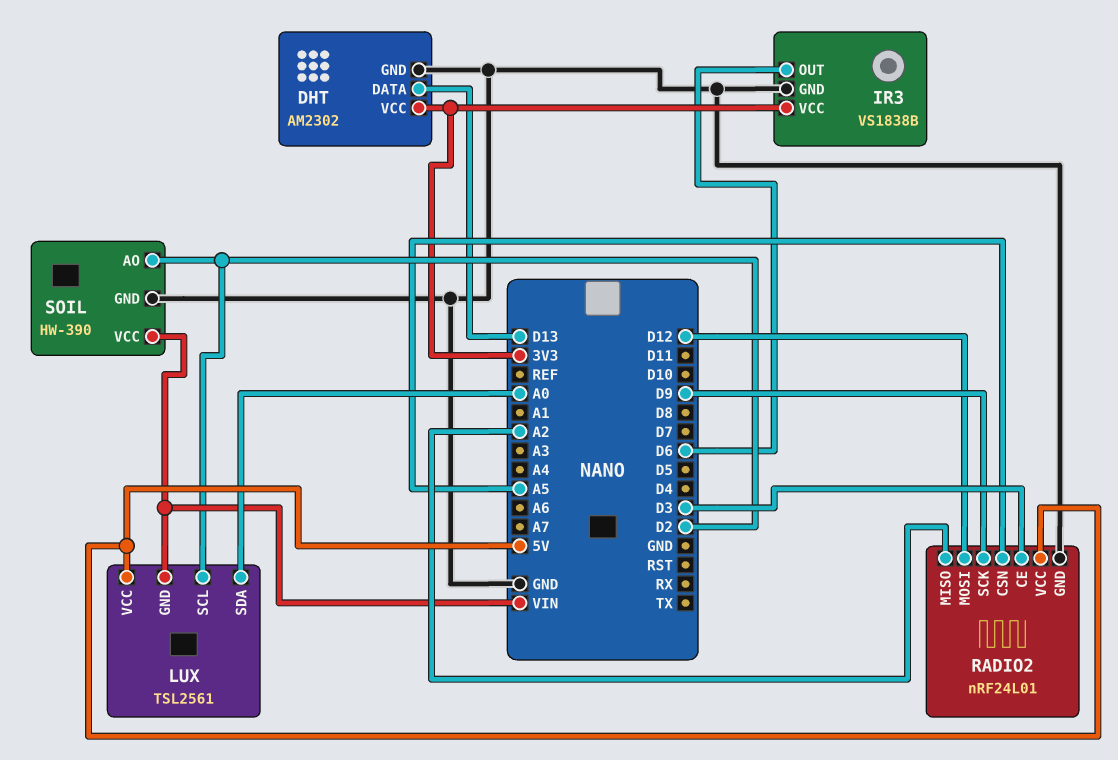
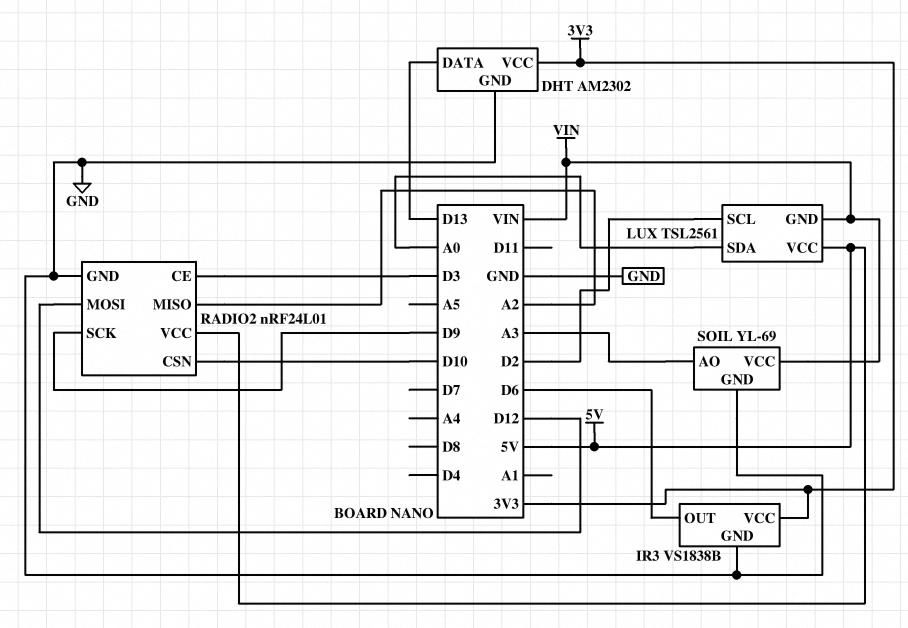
RADIO2 pin CSN: A5 -> D10
SOIL: HW-390 -> YL-69
SOIL pin AO: D2 -> A3

